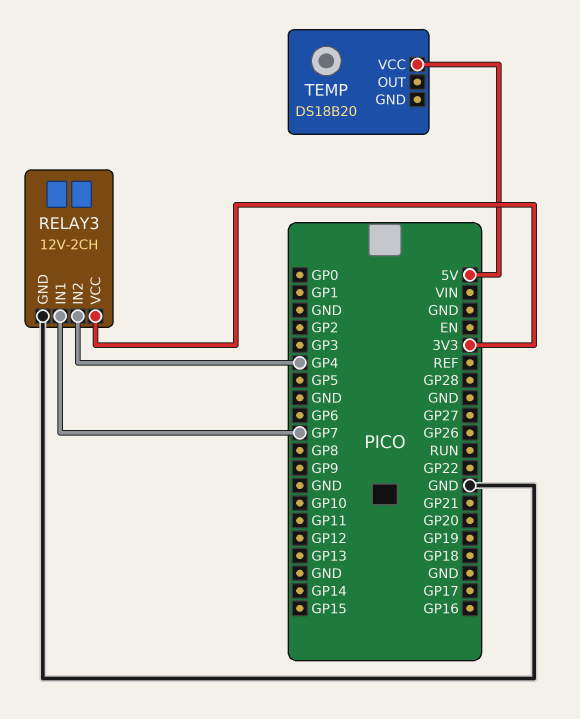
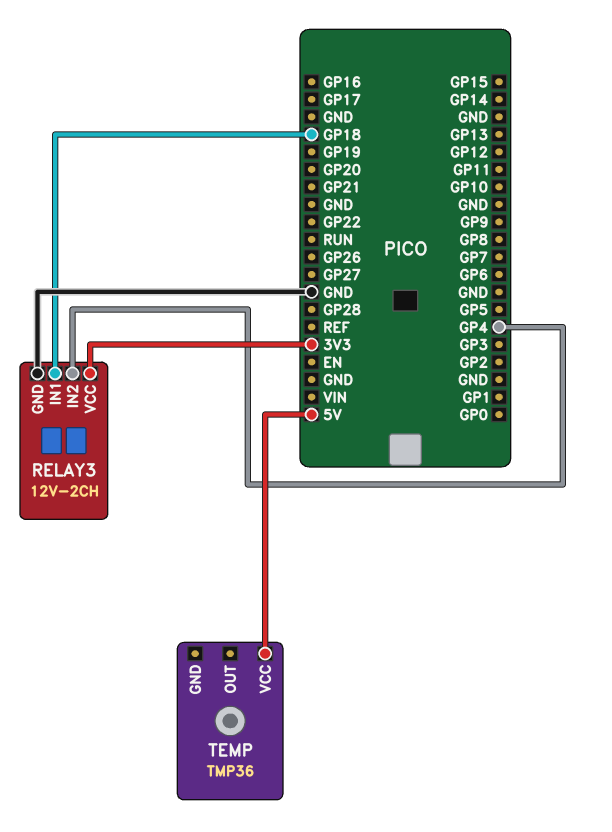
RELAY3 pin IN1: GP7 -> GP18
TEMP: DS18B20 -> TMP36

